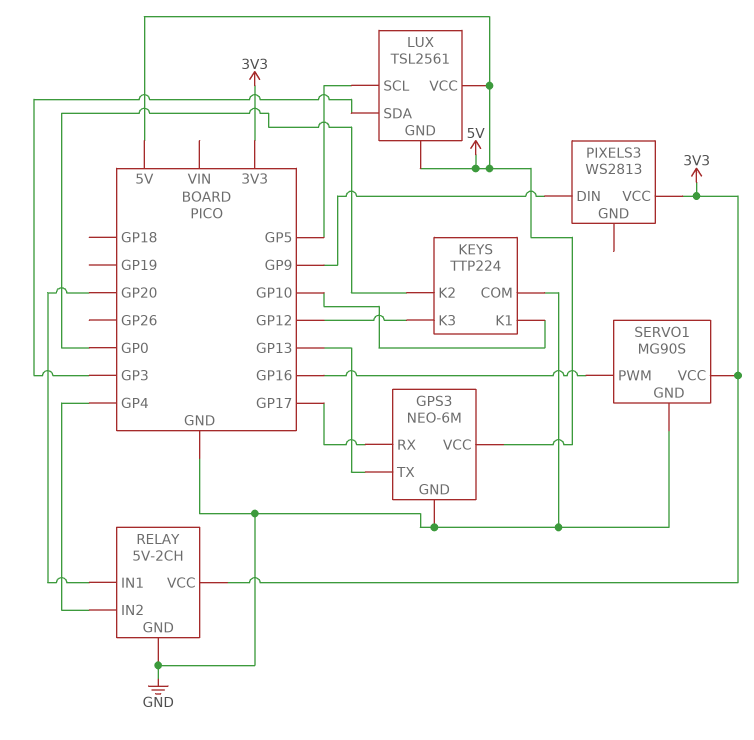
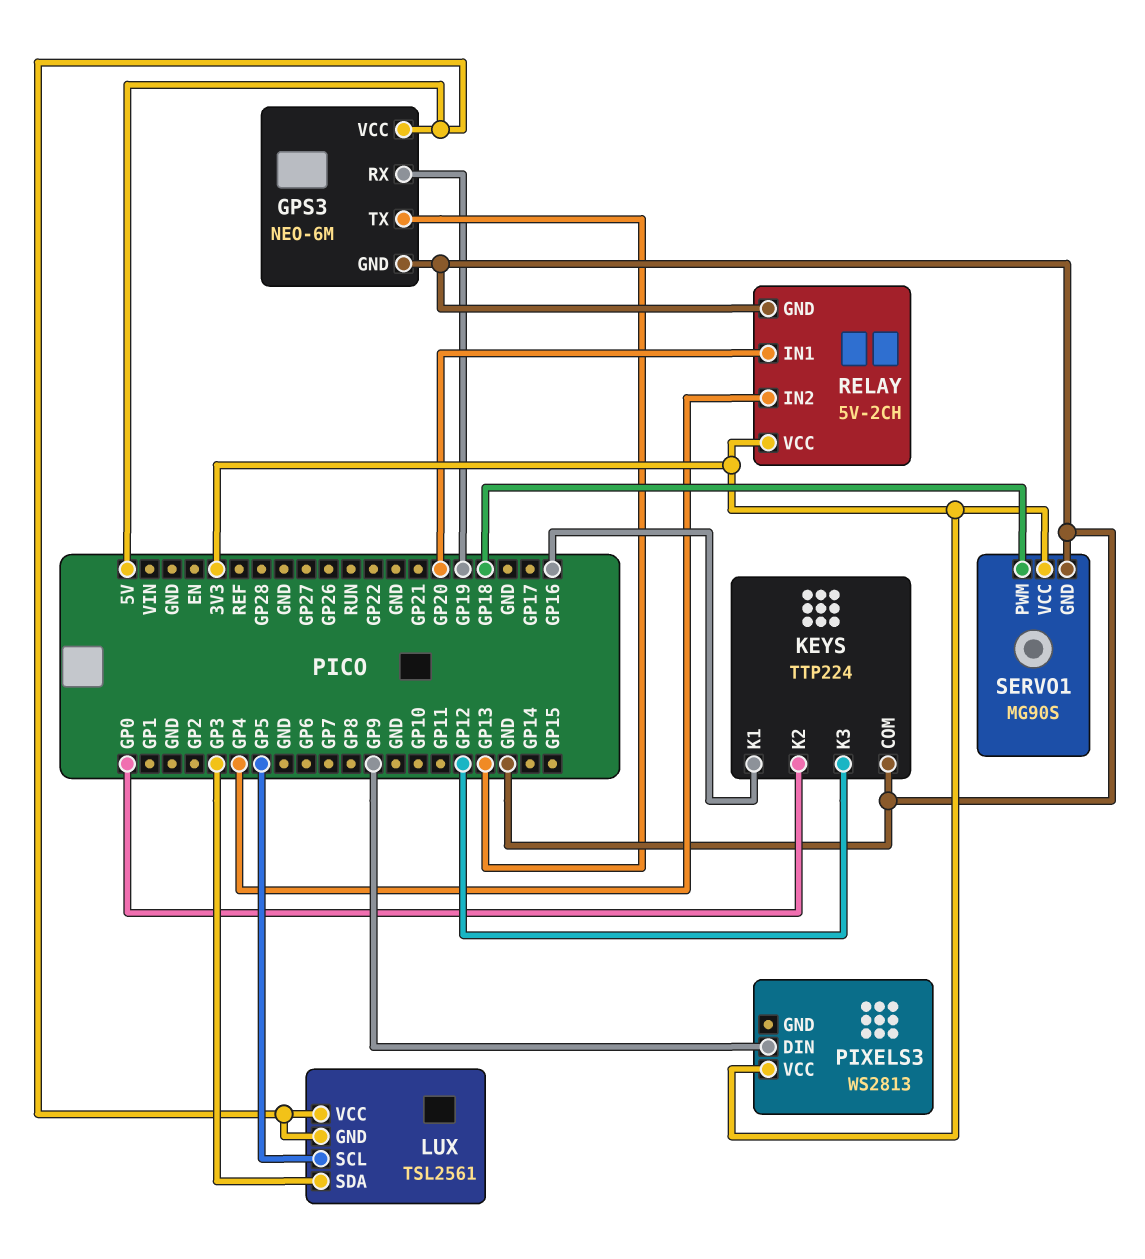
GPS3 pin RX: GP17 -> GP19
KEYS pin K1: GP10 -> GP16
SERVO1 pin PWM: GP16 -> GP18

